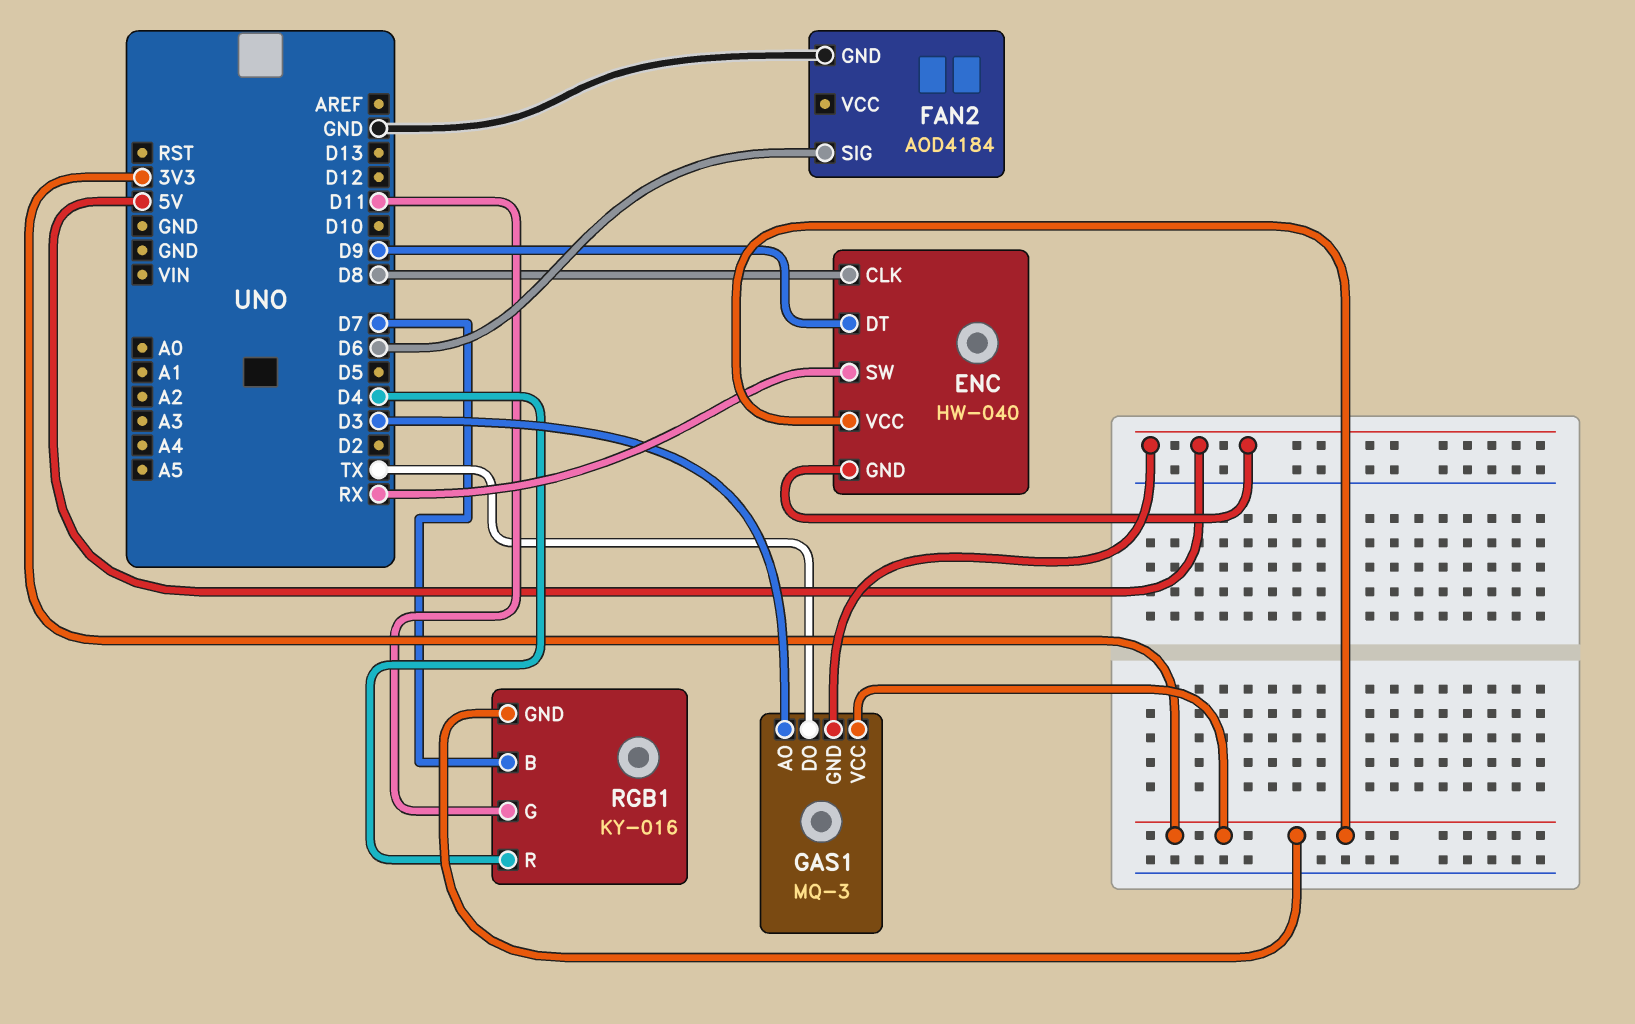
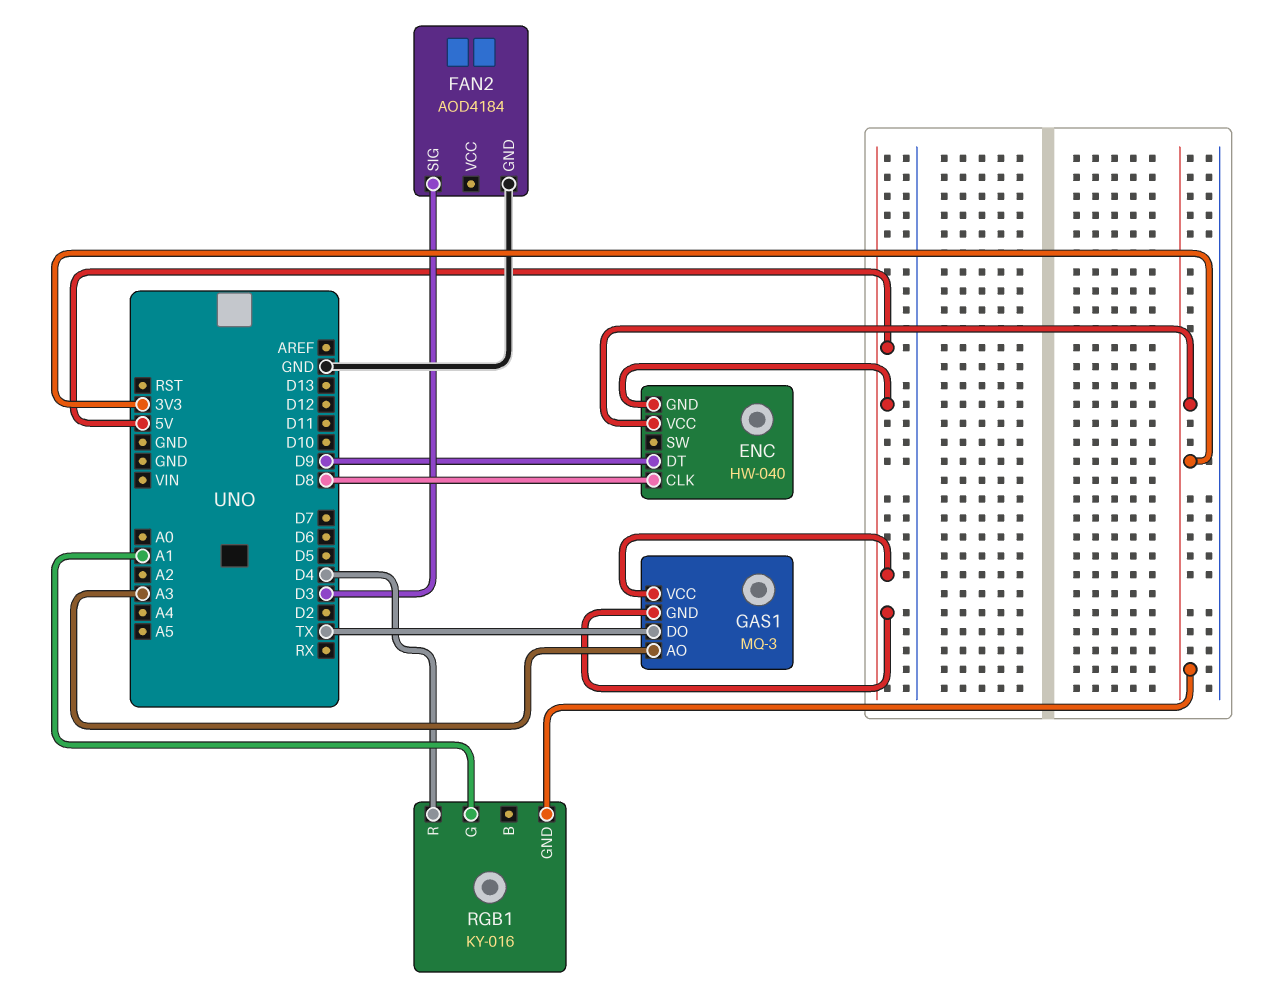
ENC pin SW: RX -> none
FAN2 pin SIG: D6 -> D3
GAS1 pin AO: D3 -> A3
GAS1 pin VCC: 3V3 -> 5V
RGB1 pin B: D7 -> none
RGB1 pin G: D11 -> A1

